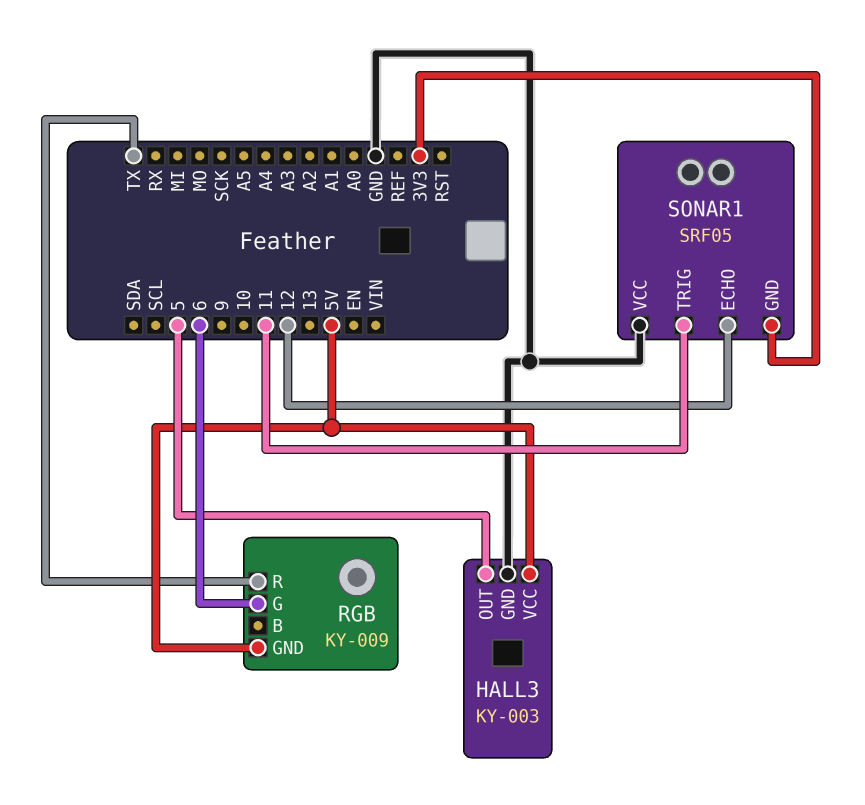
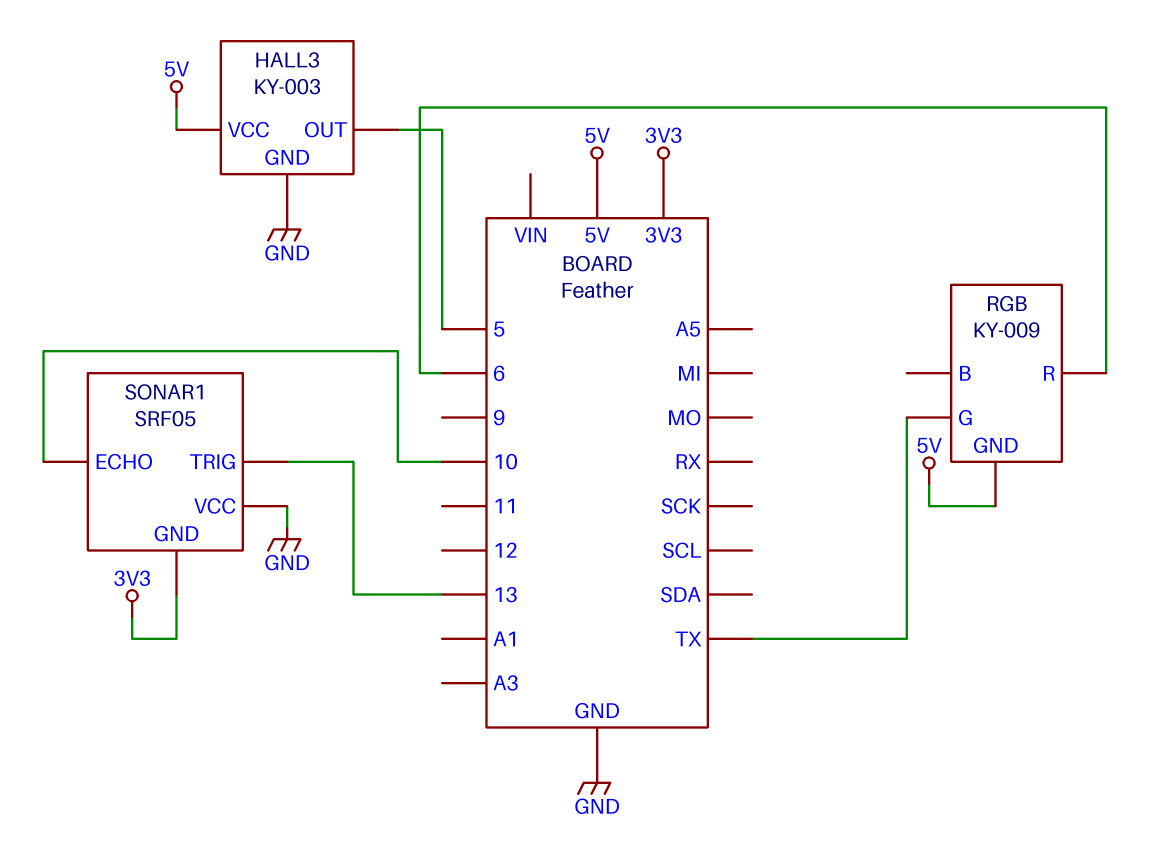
RGB pin G: 6 -> TX
RGB pin R: TX -> 6
SONAR1 pin ECHO: 12 -> 10
SONAR1 pin TRIG: 11 -> 13

